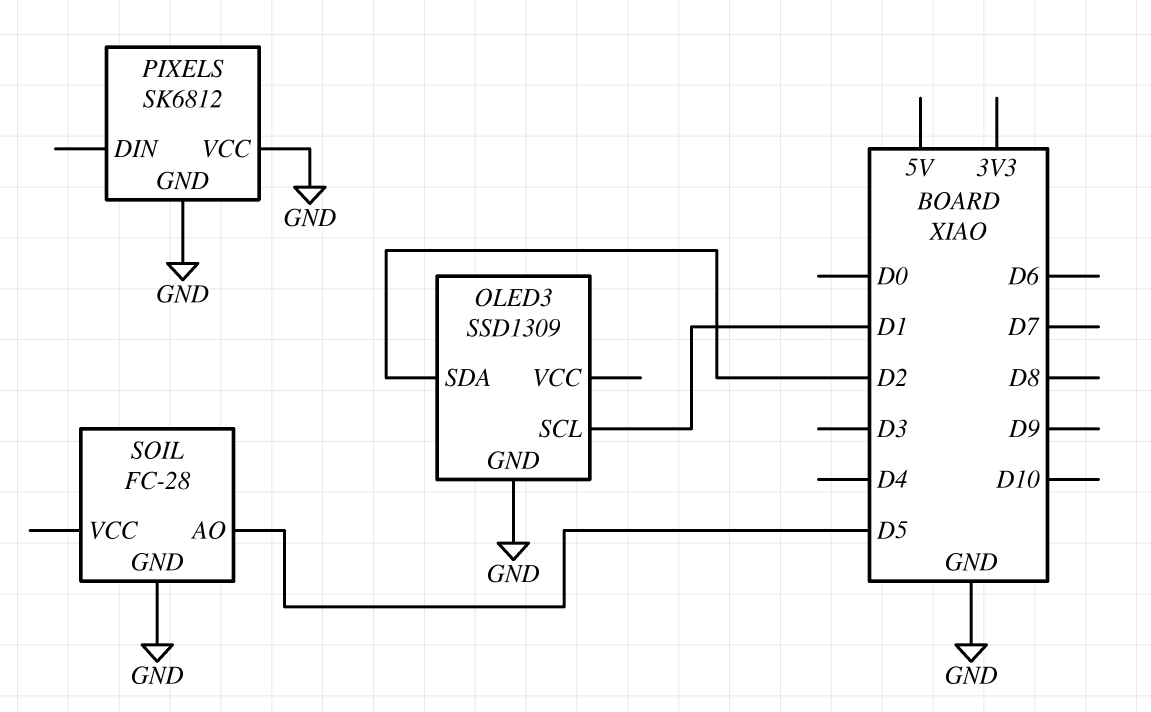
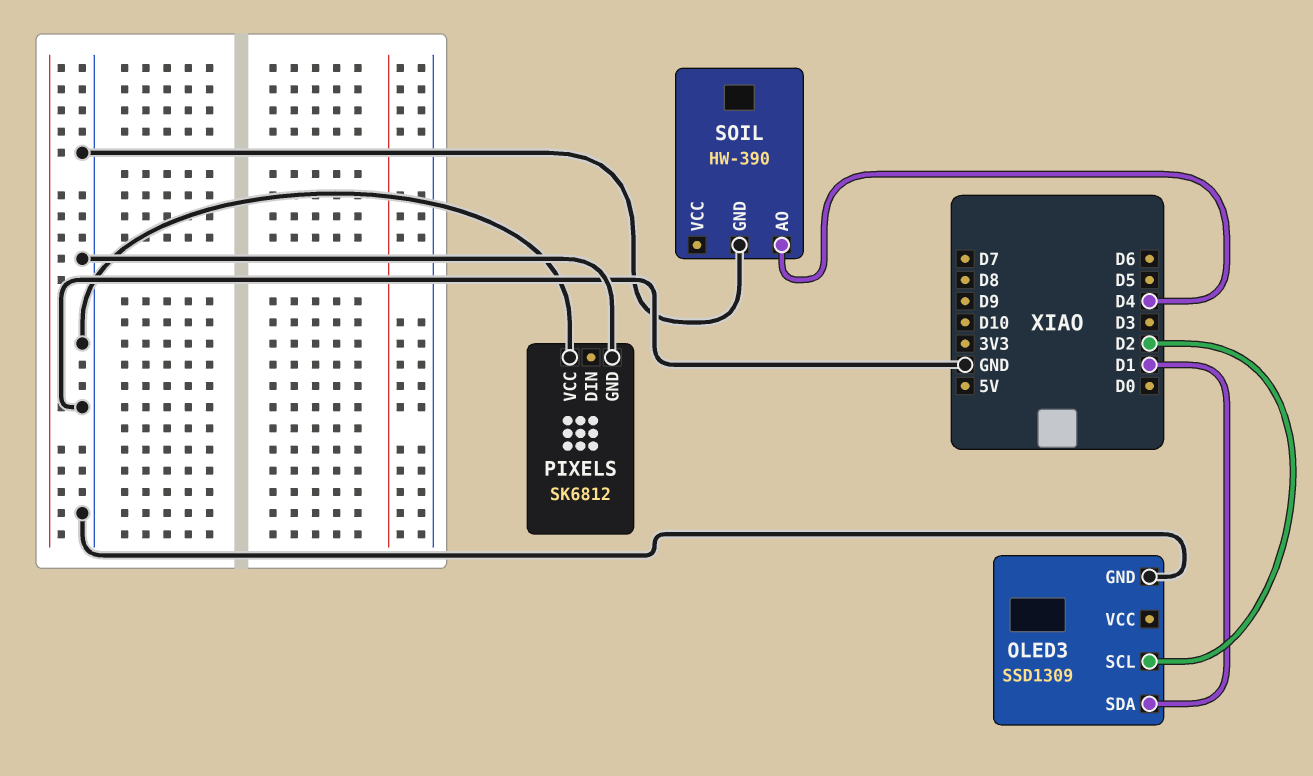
OLED3 pin SCL: D1 -> D2
OLED3 pin SDA: D2 -> D1
SOIL: FC-28 -> HW-390
SOIL pin AO: D5 -> D4

